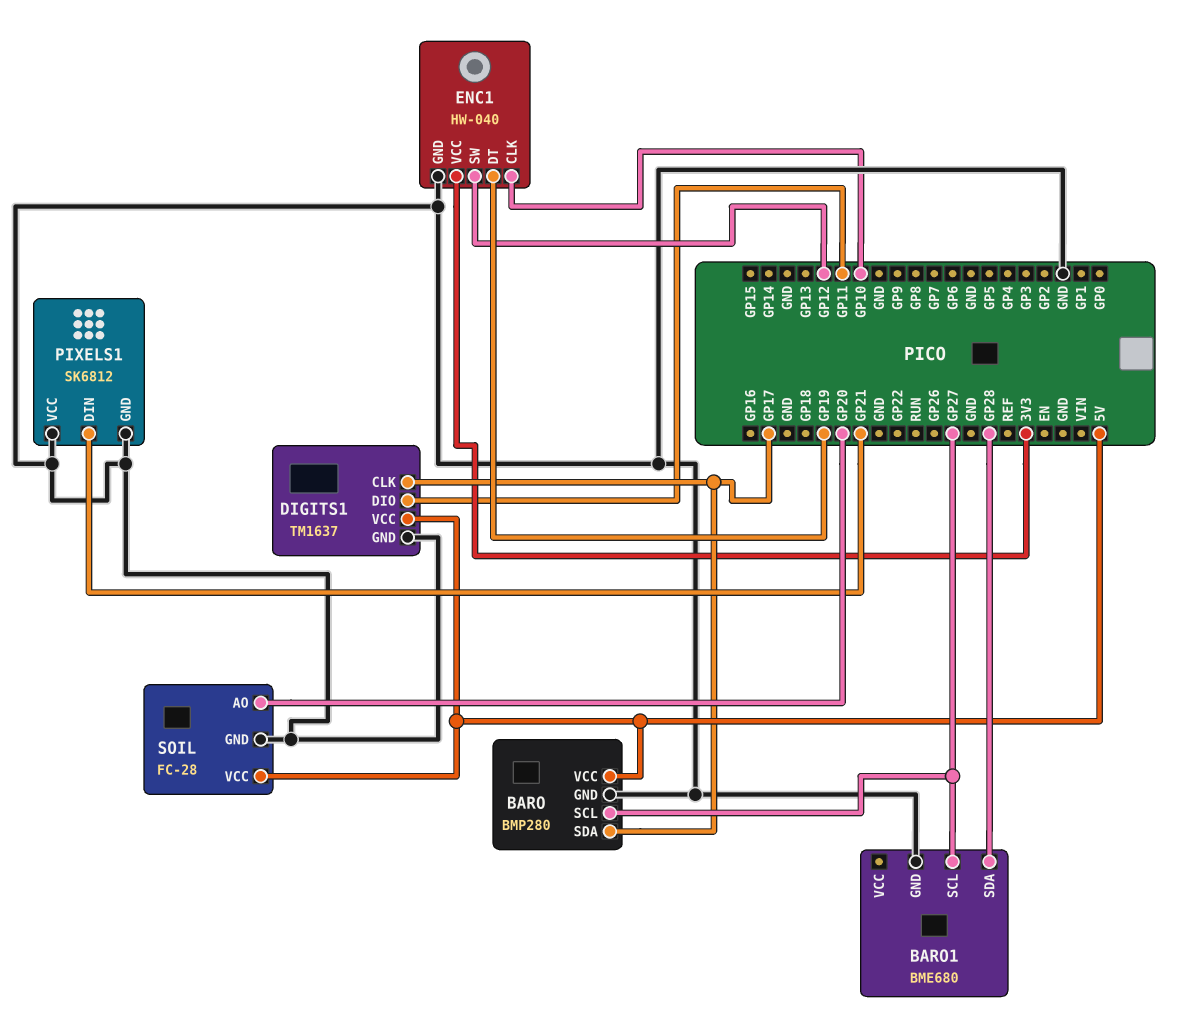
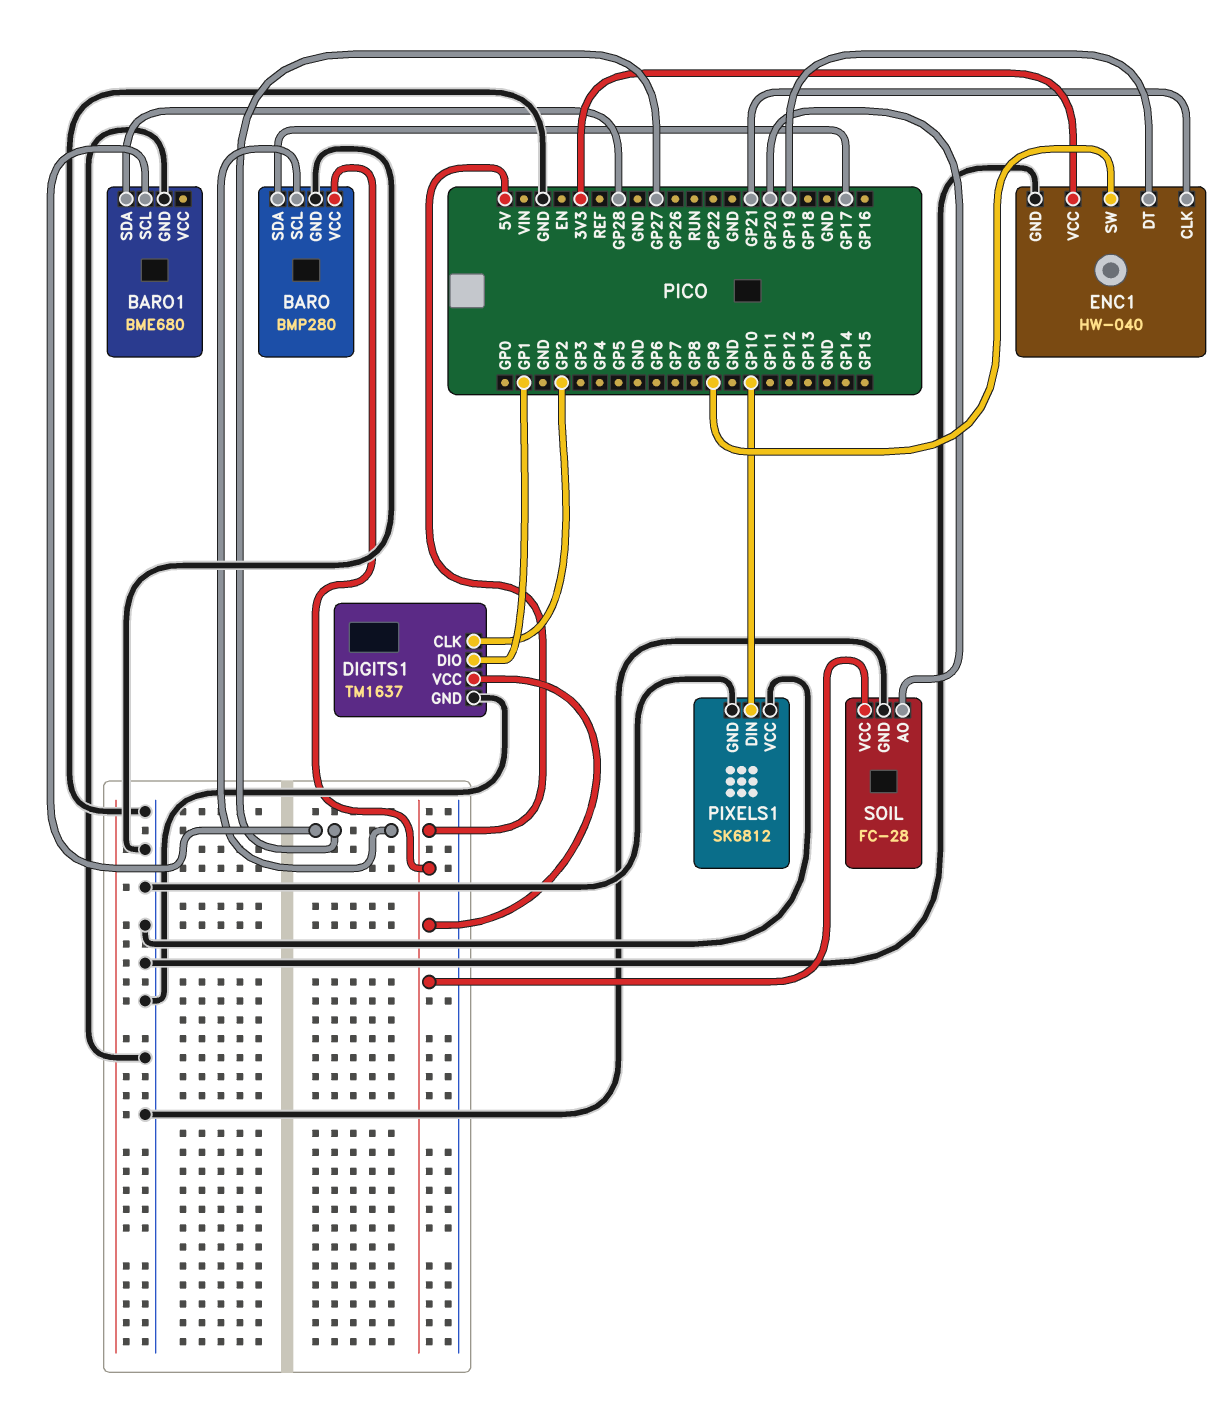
DIGITS1 pin CLK: GP17 -> GP2
DIGITS1 pin DIO: GP11 -> GP1
ENC1 pin CLK: GP10 -> GP21
ENC1 pin SW: GP12 -> GP9
PIXELS1 pin DIN: GP21 -> GP10

